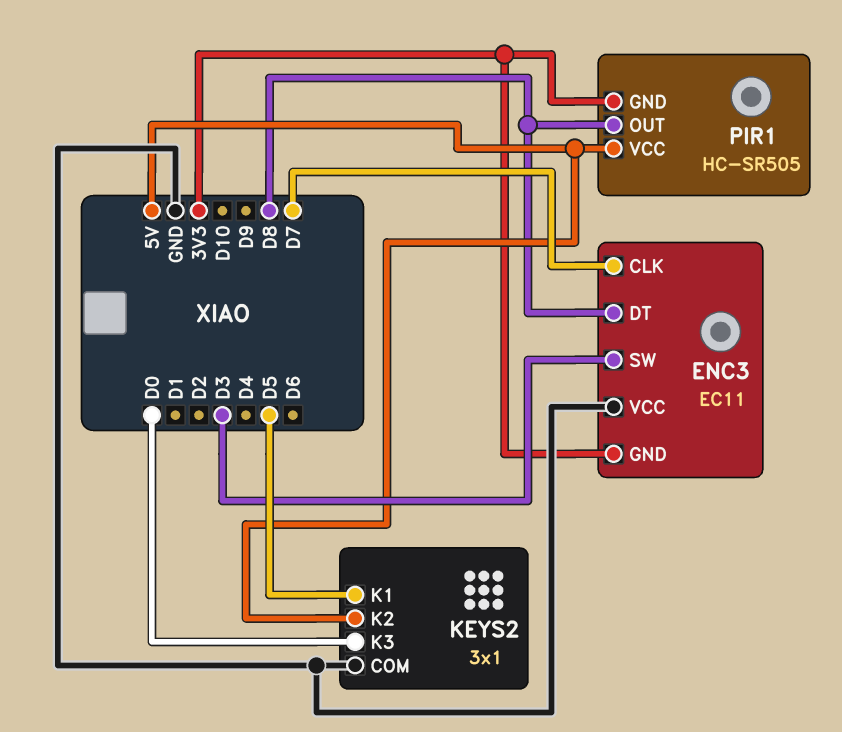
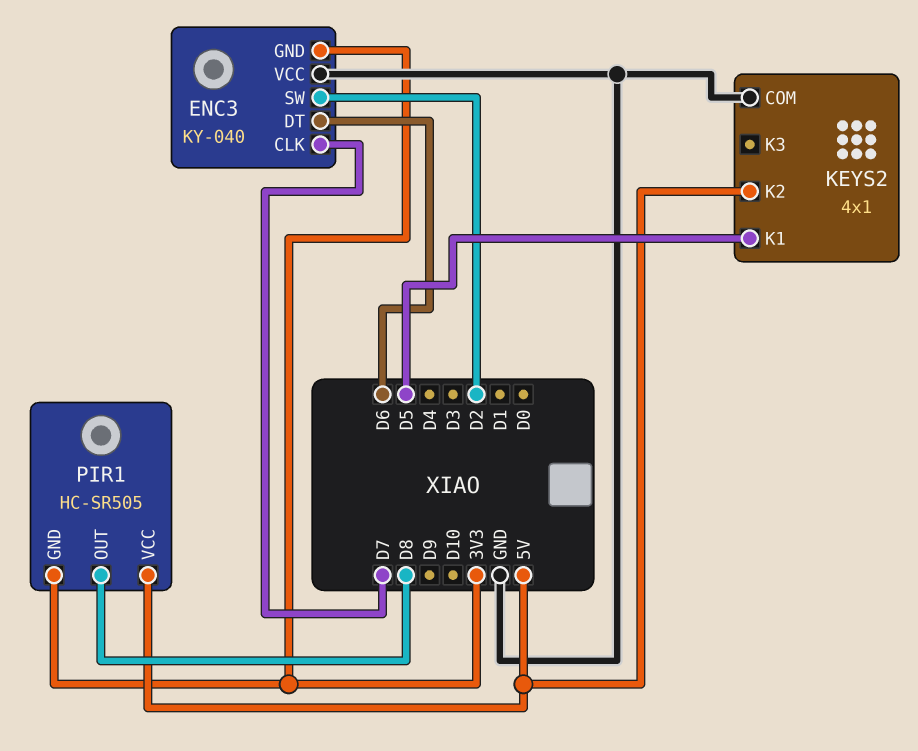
ENC3: EC11 -> KY-040
ENC3 pin DT: D8 -> D6
ENC3 pin SW: D3 -> D2
KEYS2: 3x1 -> 4x1
KEYS2 pin K3: D0 -> none

